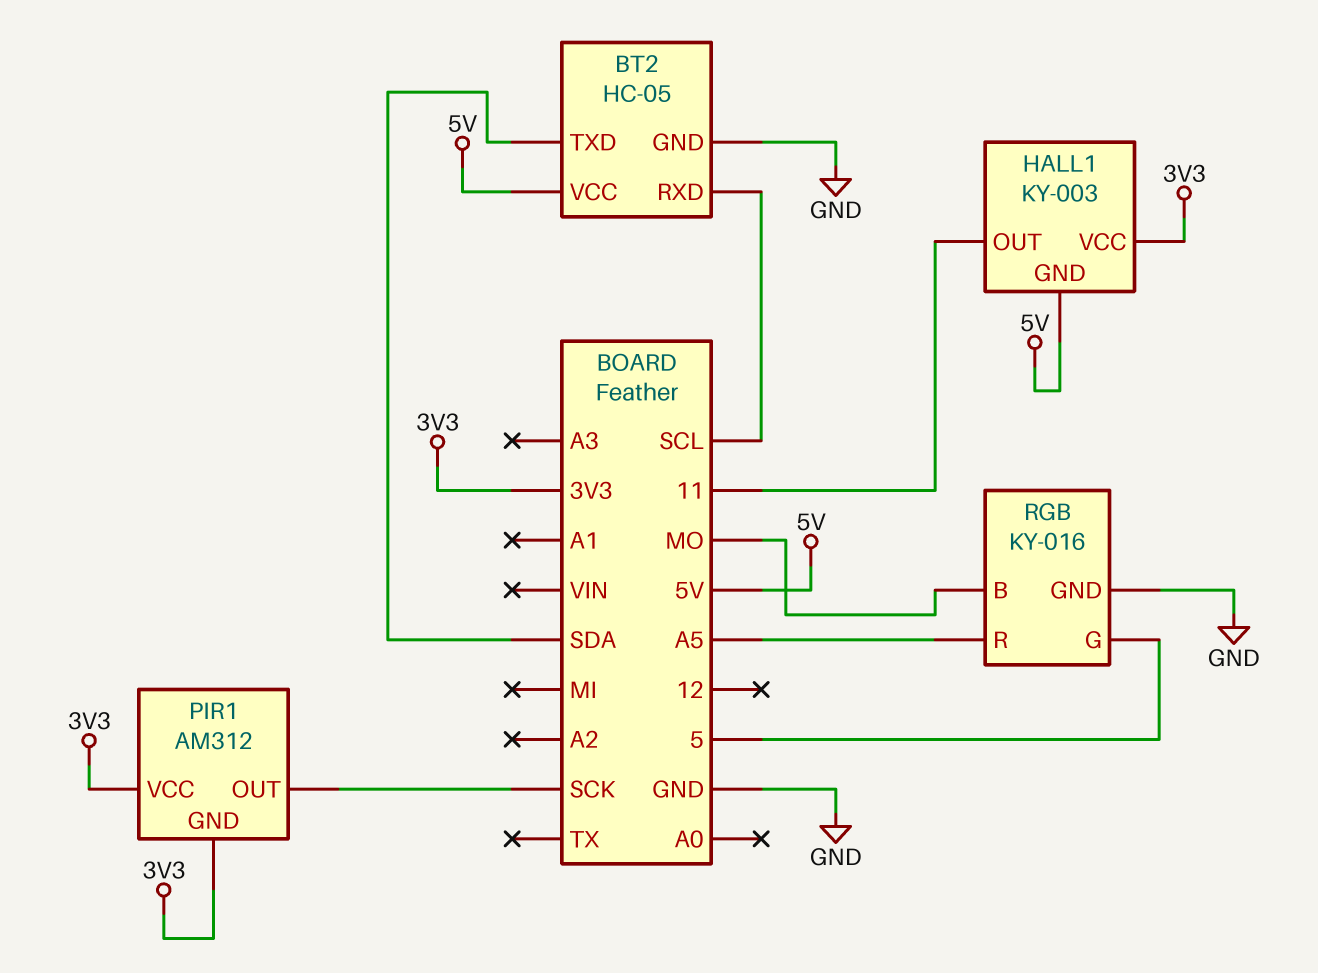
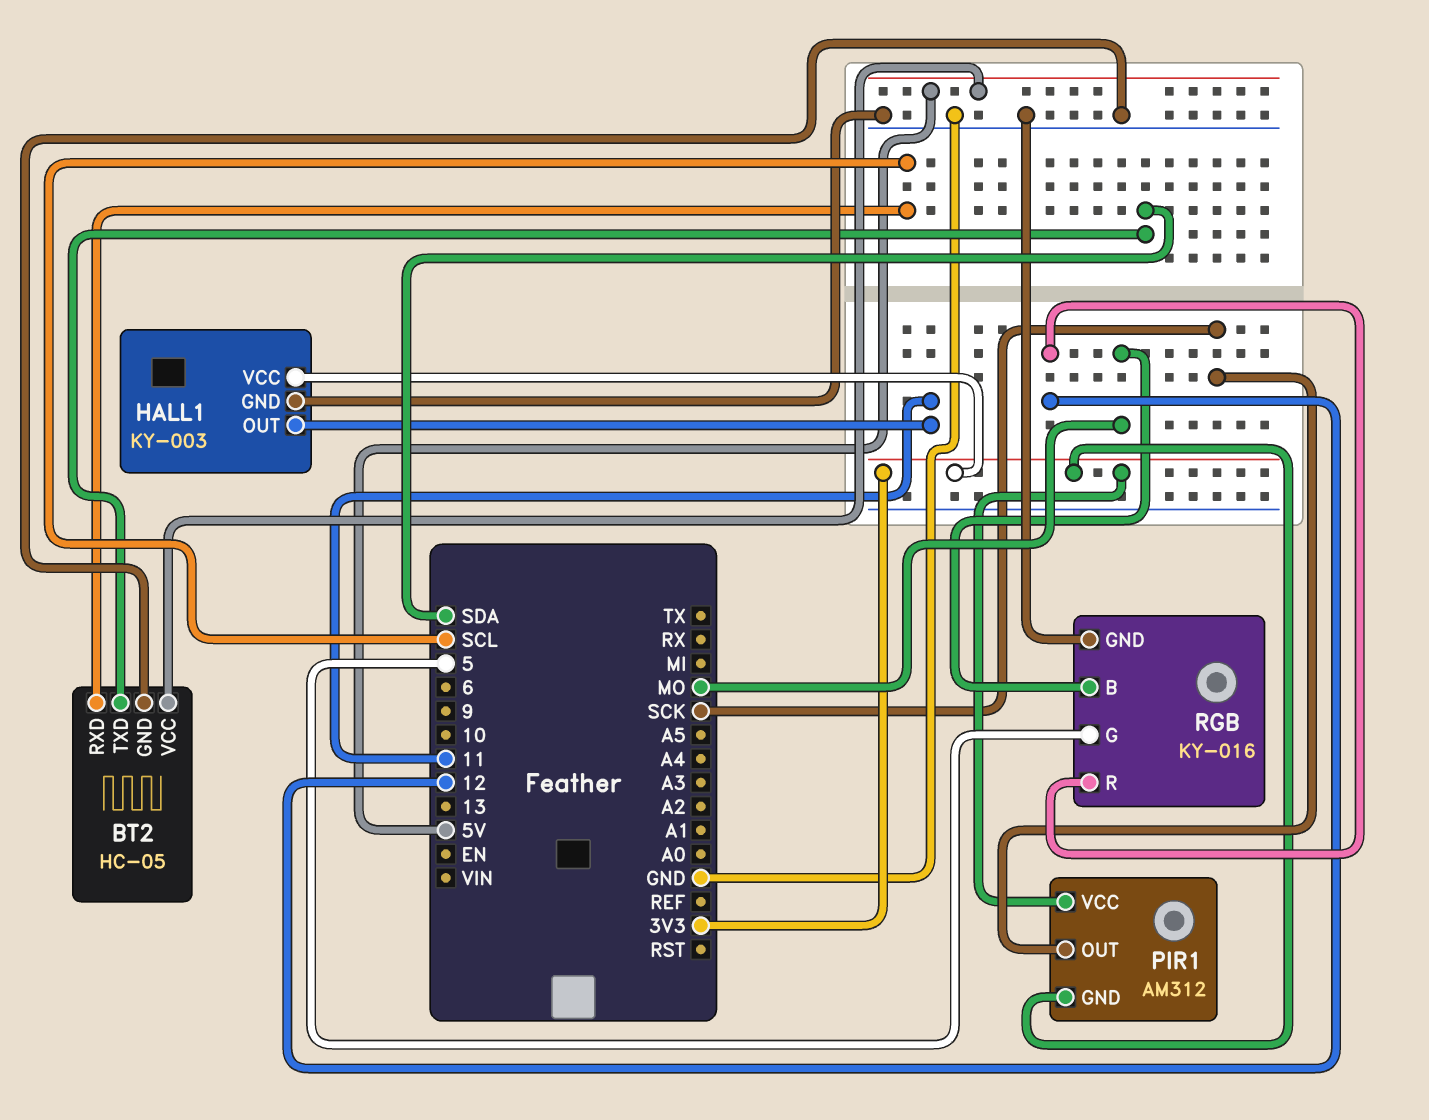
HALL1 pin GND: 5V -> GND
RGB pin R: A5 -> 12

